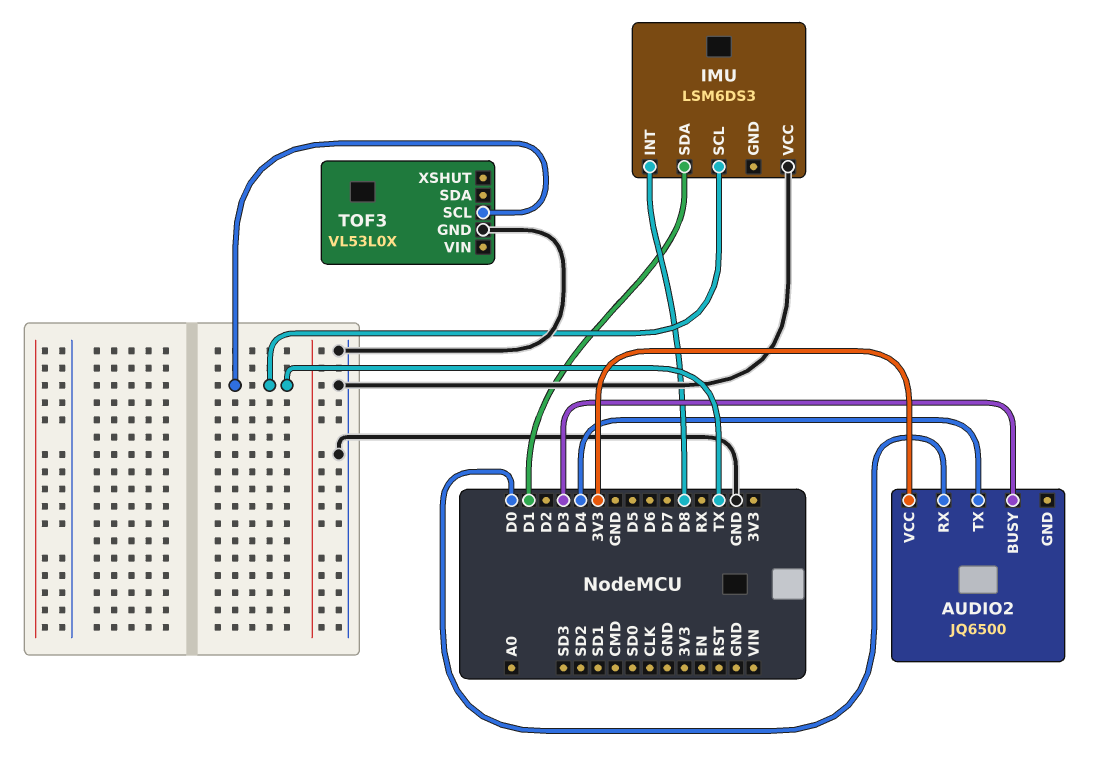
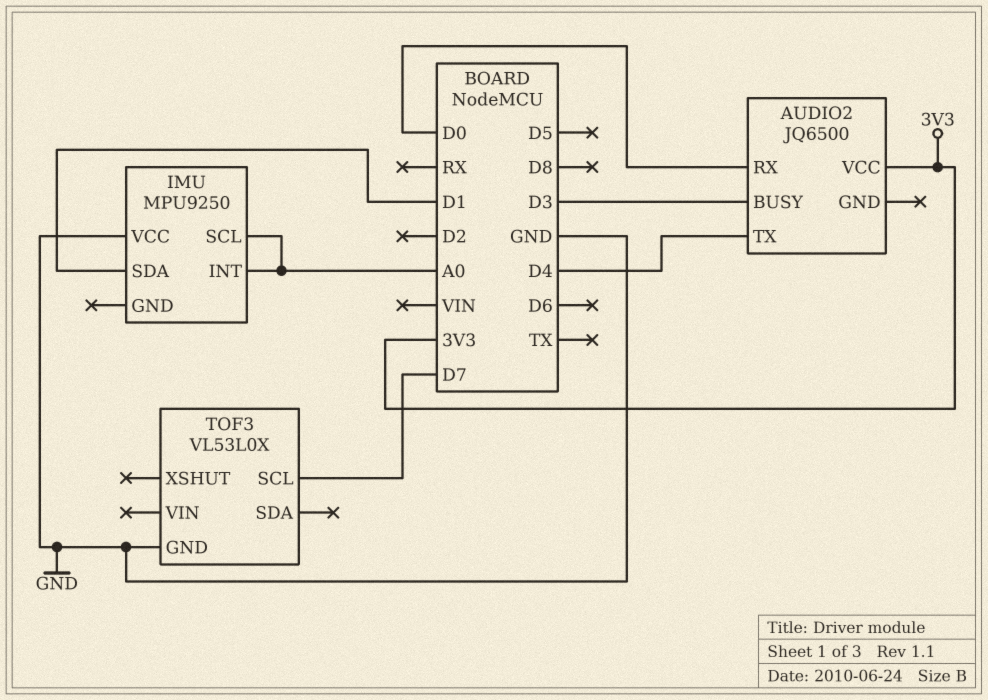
IMU: LSM6DS3 -> MPU9250
IMU pin INT: D8 -> A0
IMU pin SCL: TX -> A0
TOF3 pin SCL: TX -> D7

